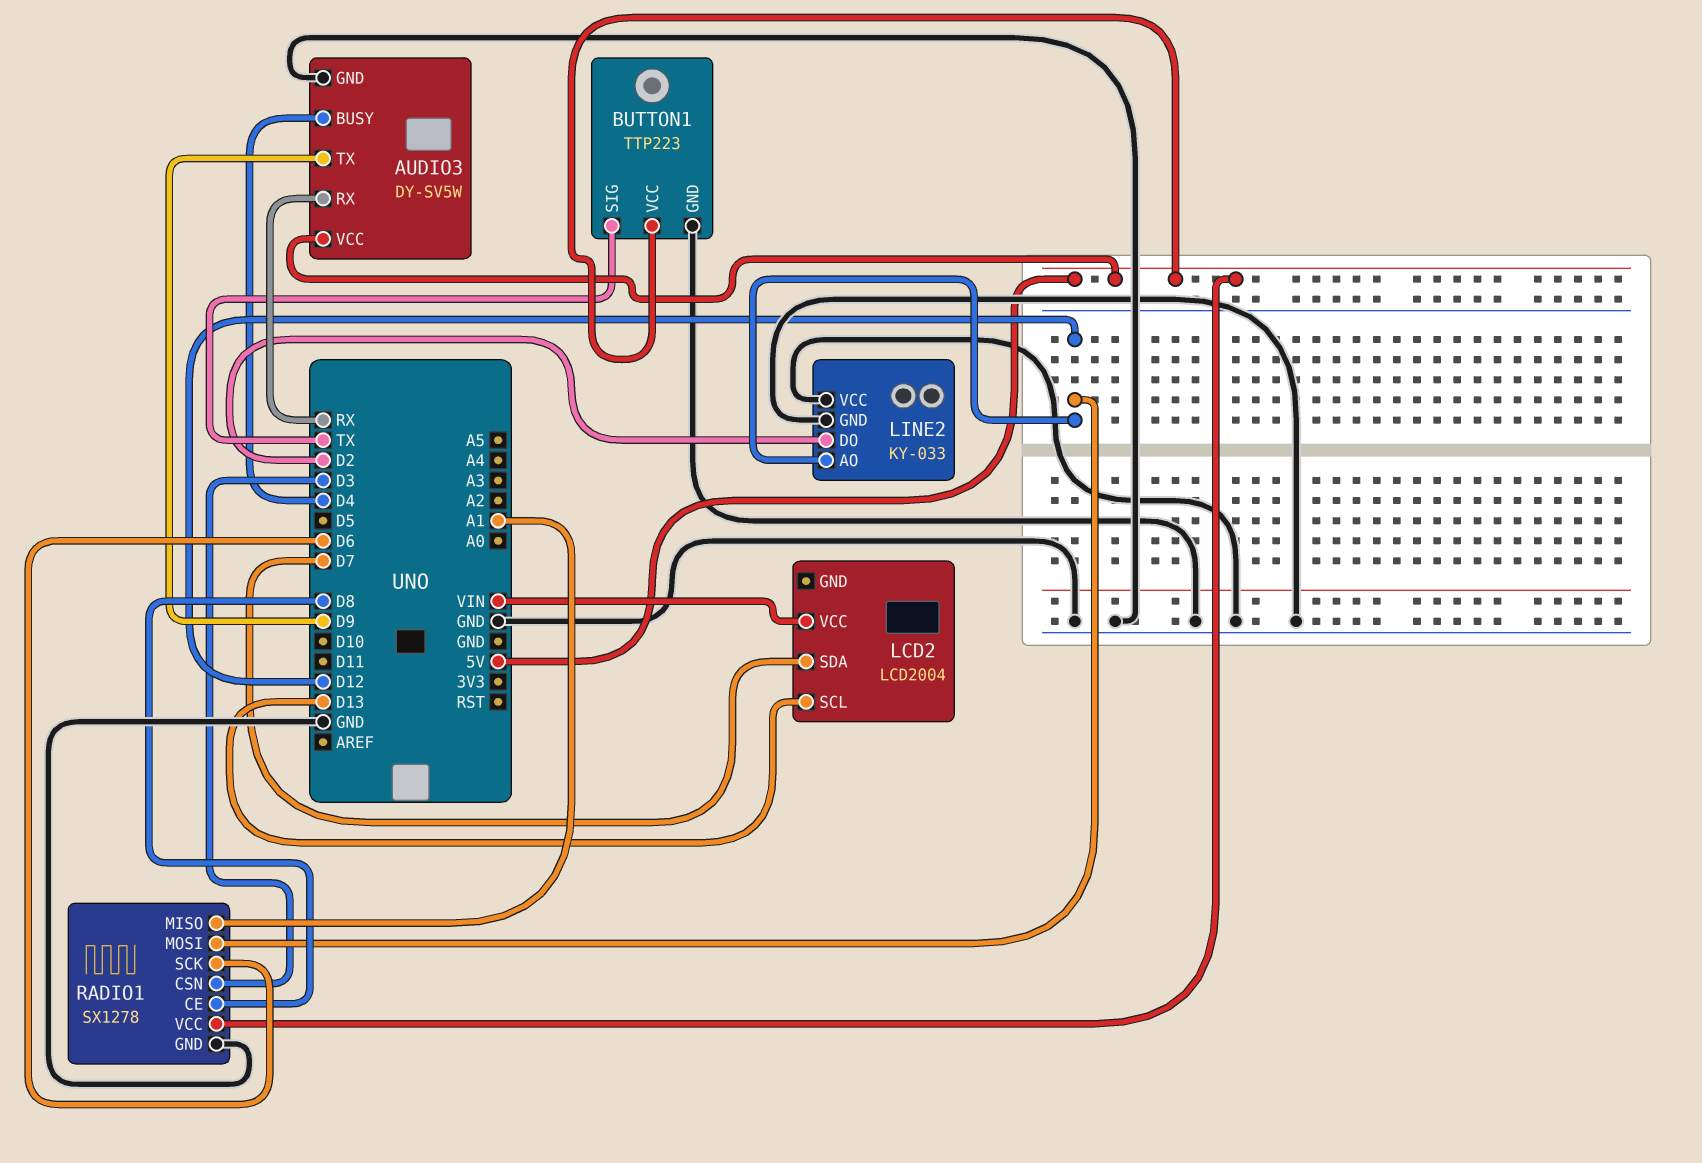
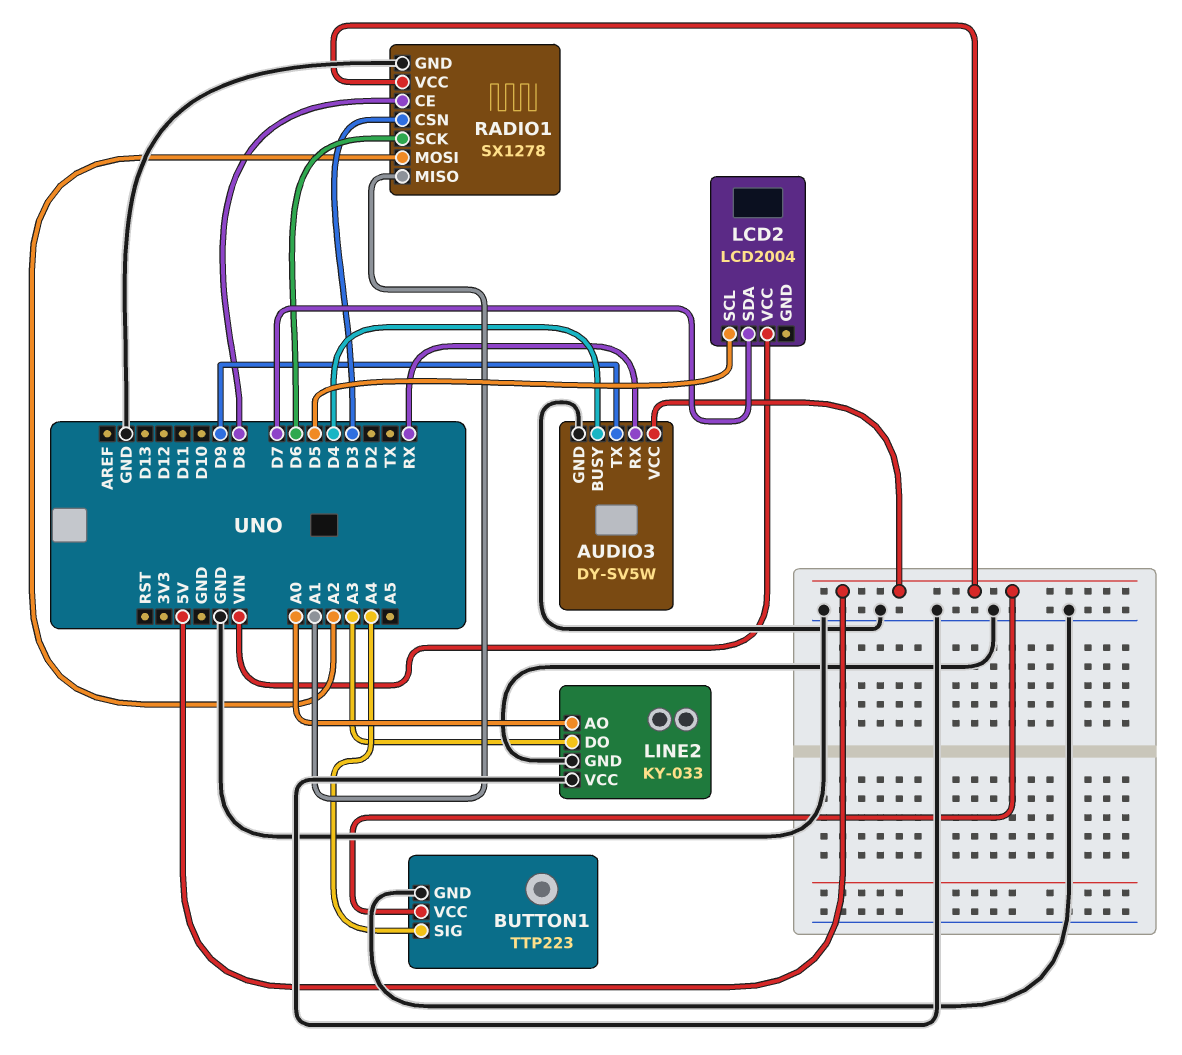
BUTTON1 pin SIG: TX -> A4
LCD2 pin SCL: D13 -> D5
LINE2 pin AO: D12 -> A0
LINE2 pin DO: D2 -> A3
RADIO1 pin MOSI: D12 -> A2

